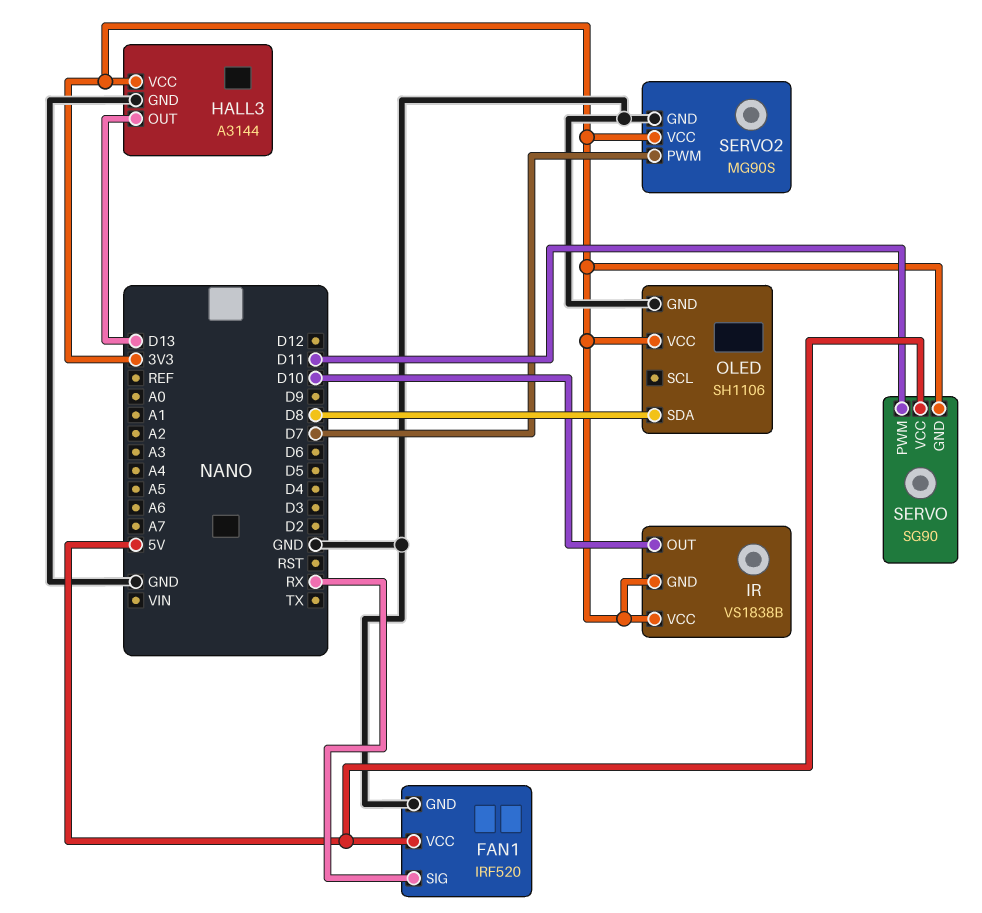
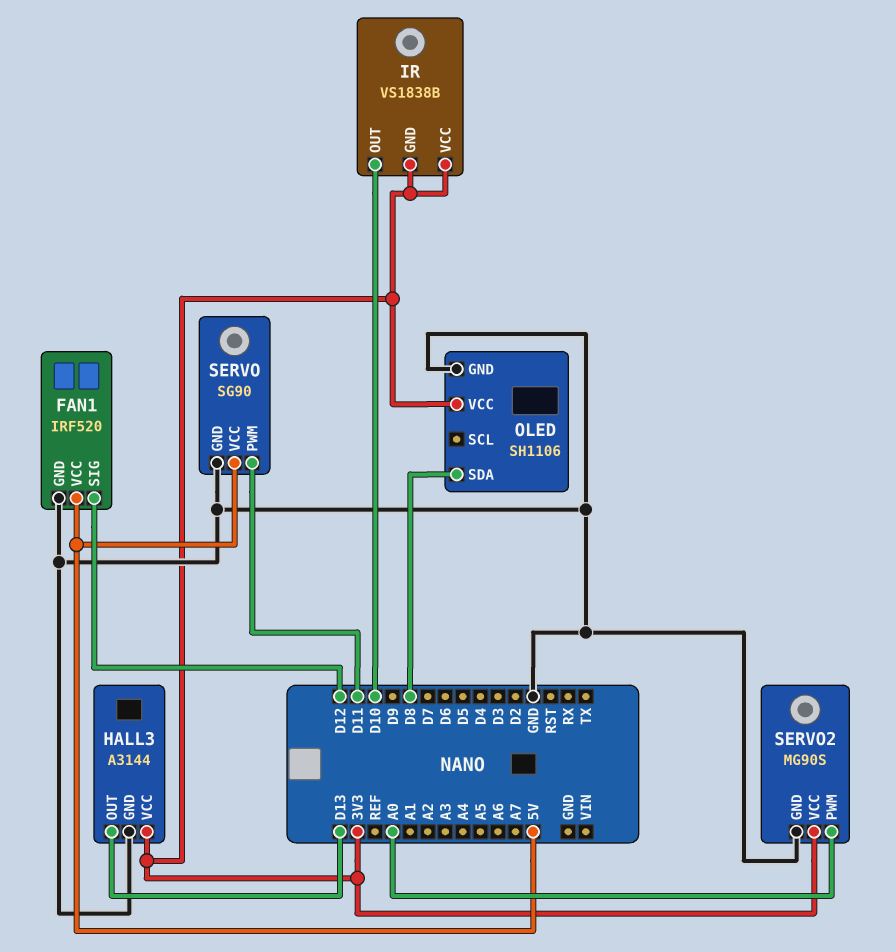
FAN1 pin SIG: RX -> D12
SERVO pin GND: 3V3 -> GND
SERVO2 pin PWM: D7 -> A0

